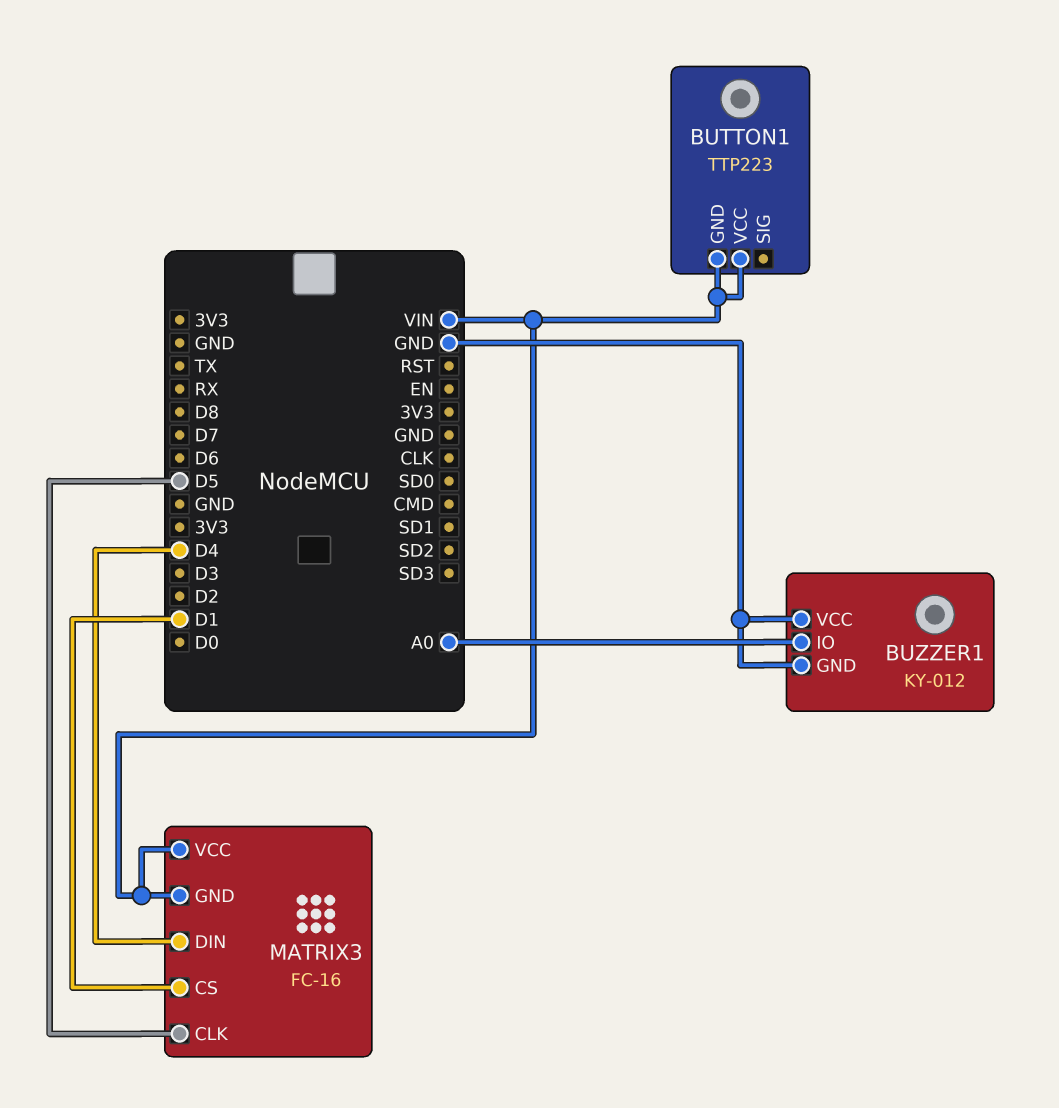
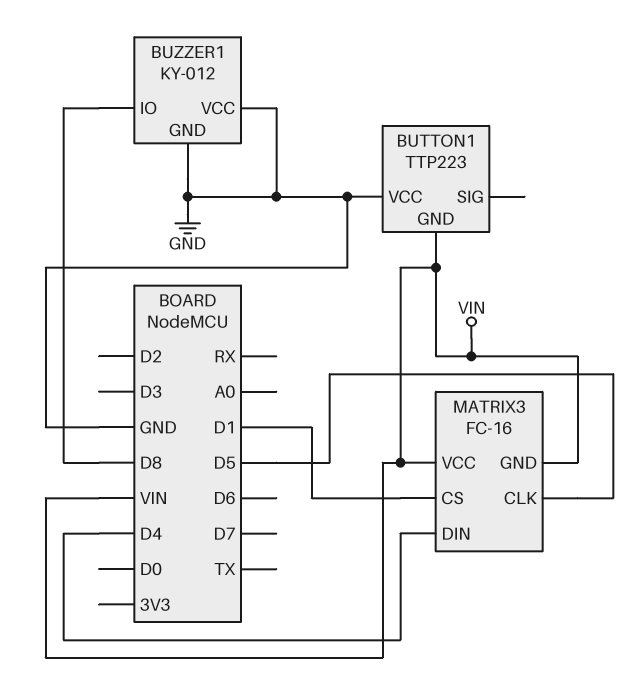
BUTTON1 pin VCC: VIN -> GND
BUZZER1 pin IO: A0 -> D8

